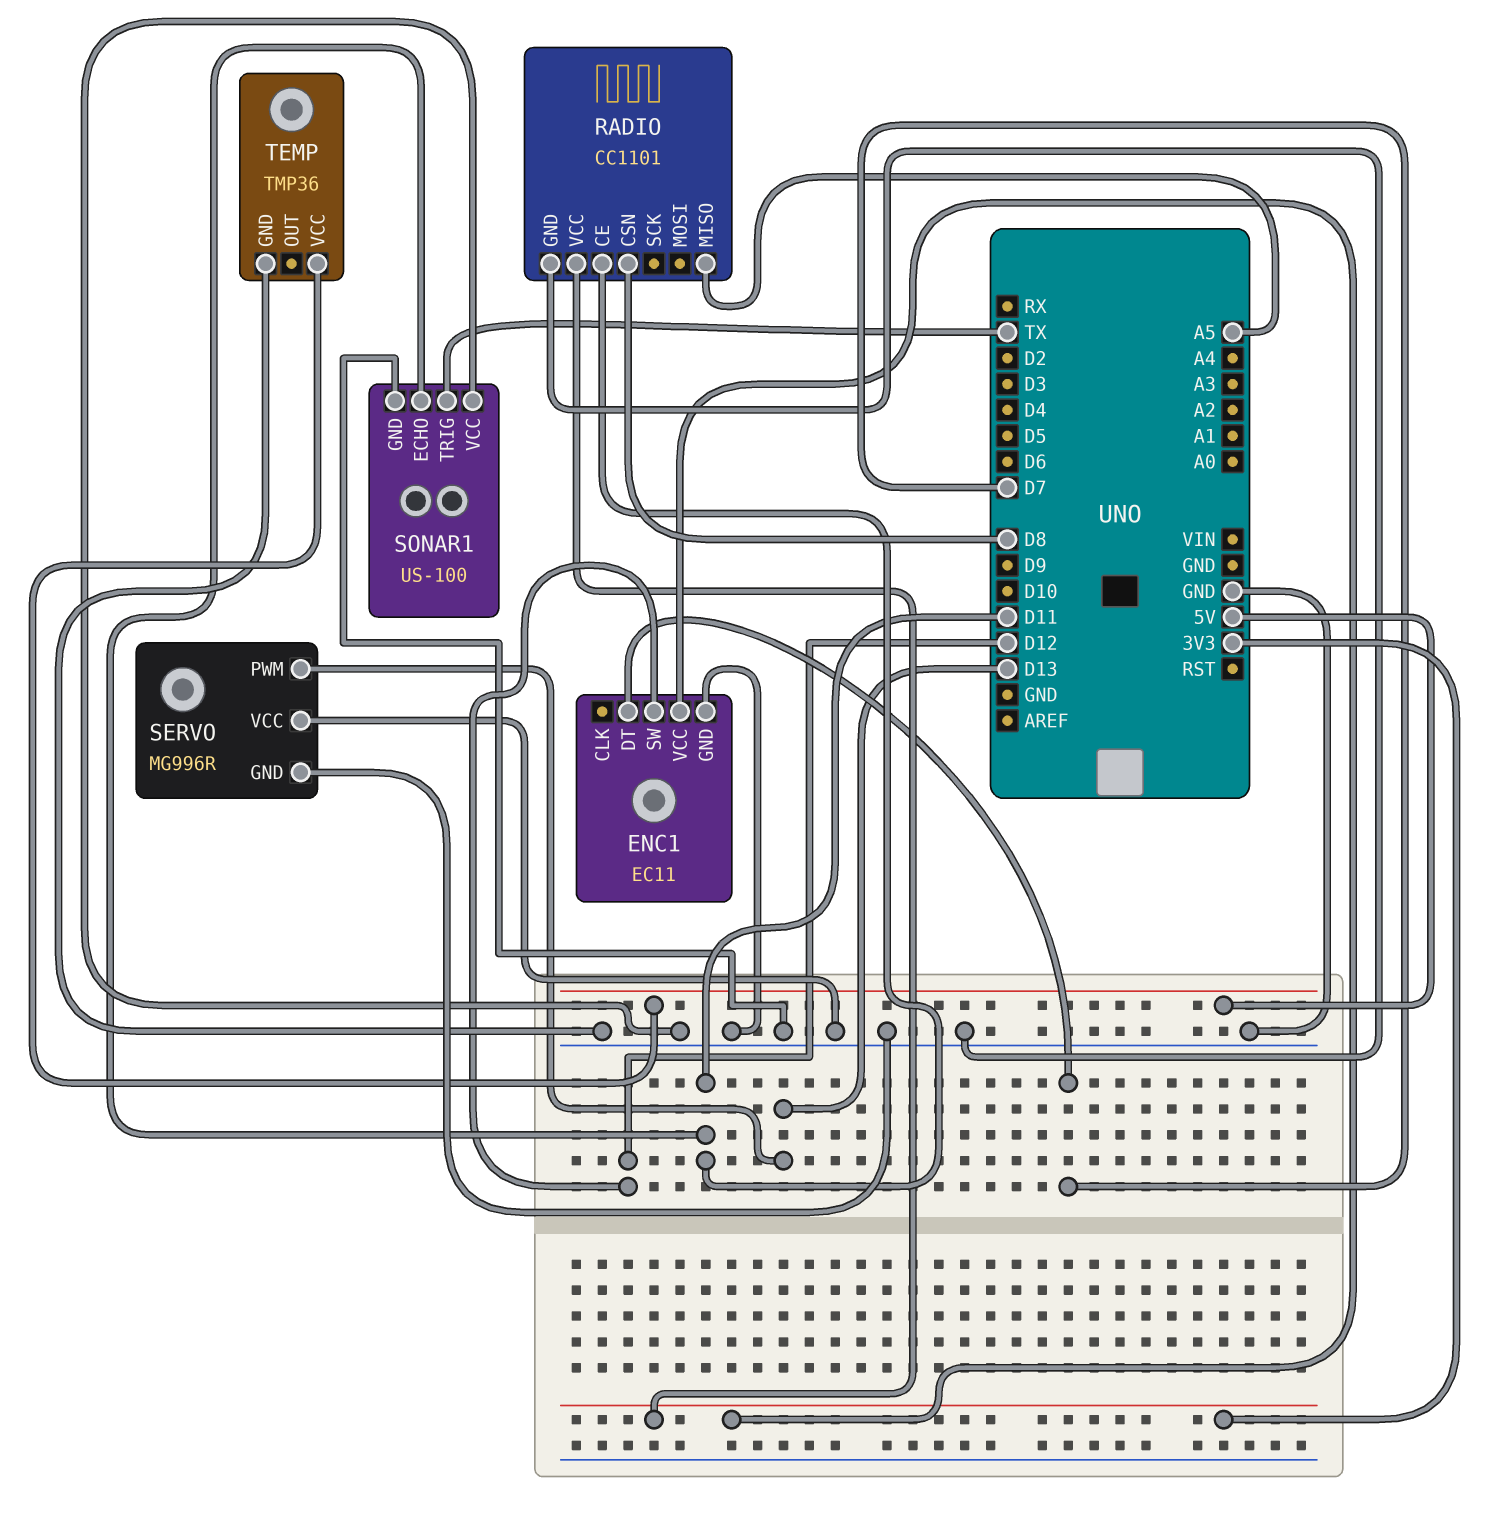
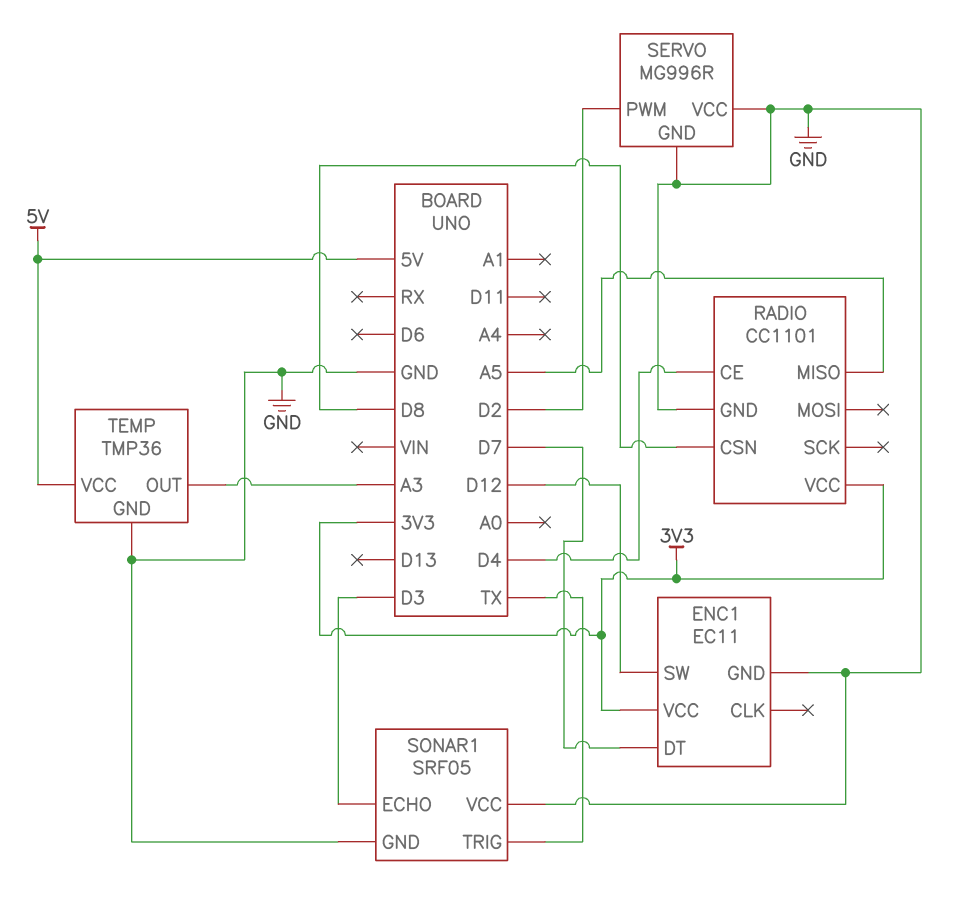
RADIO pin CE: D11 -> D4
SERVO pin PWM: D13 -> D2
SONAR1: US-100 -> SRF05
SONAR1 pin ECHO: D11 -> D3
TEMP pin OUT: none -> A3

